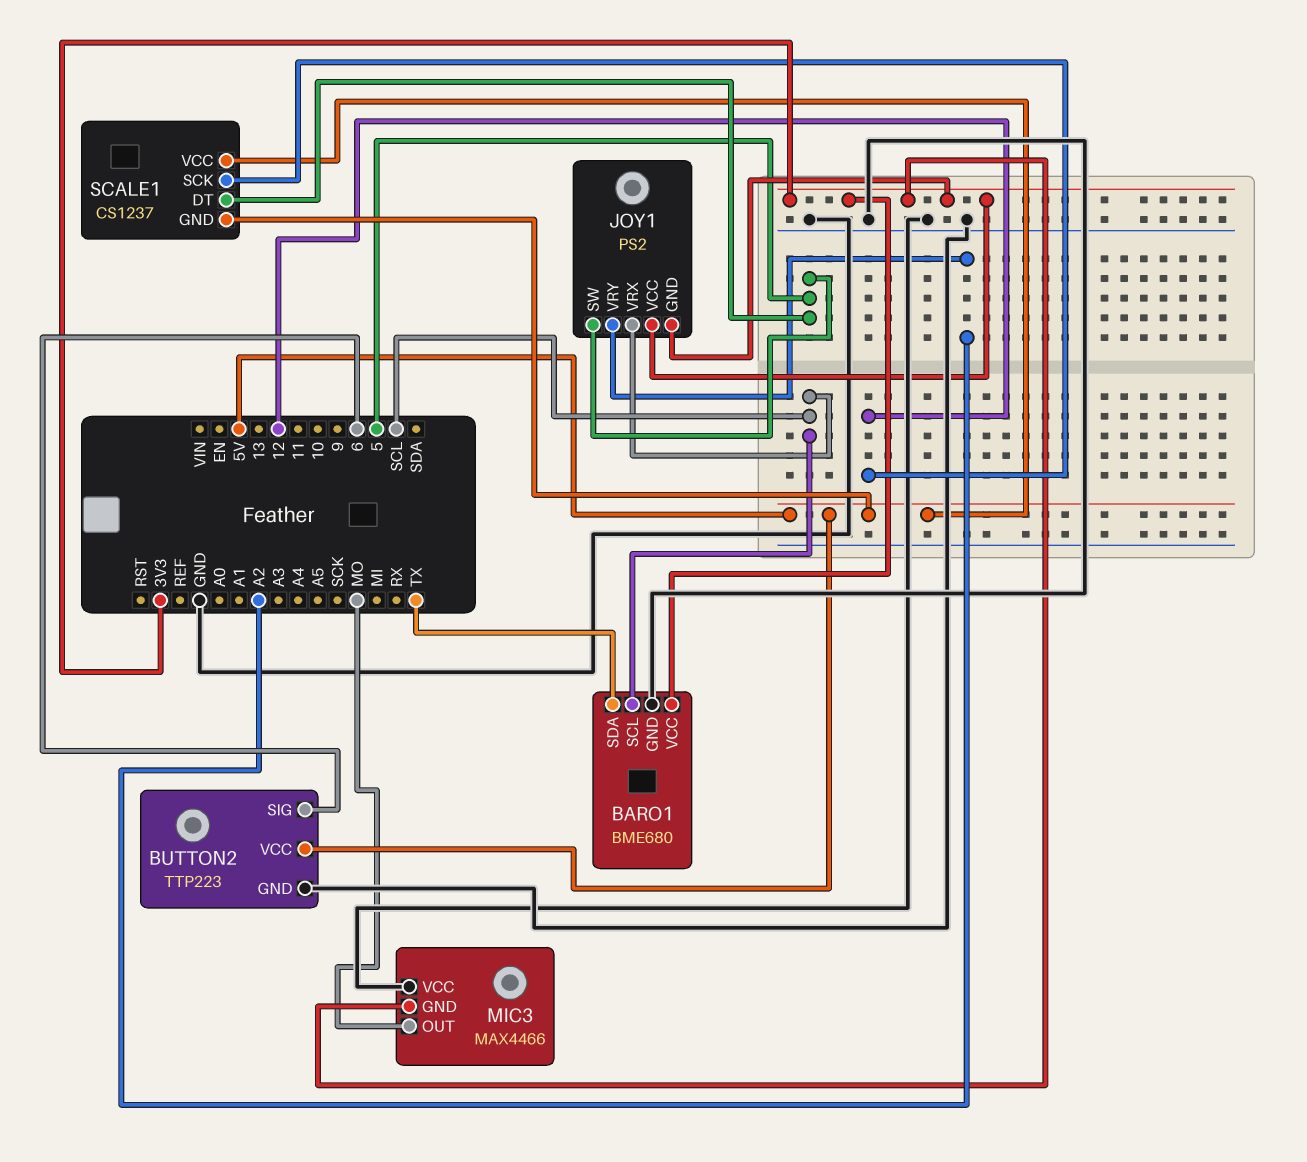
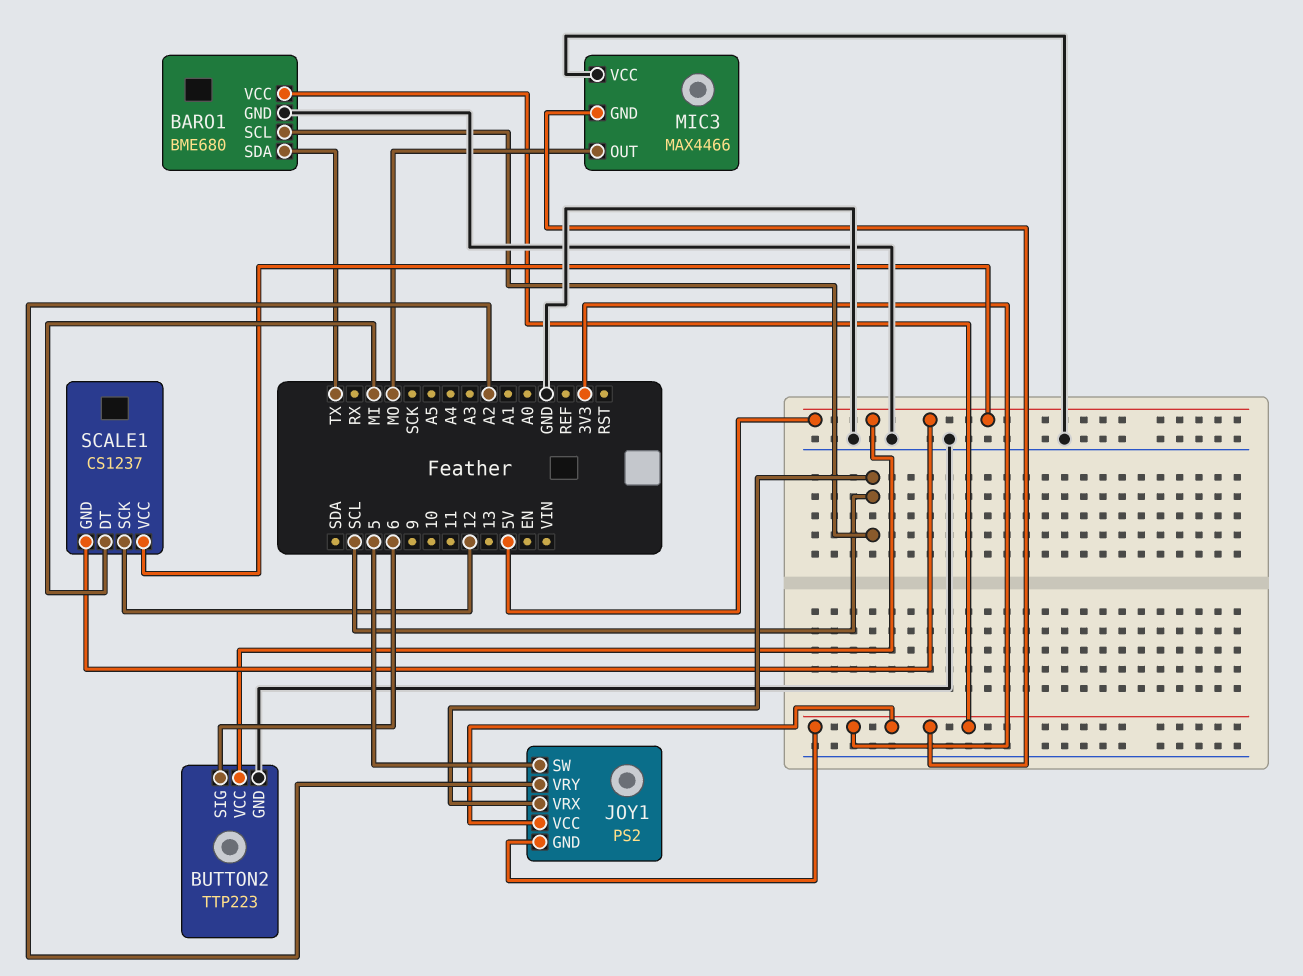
SCALE1 pin DT: 5 -> MI

